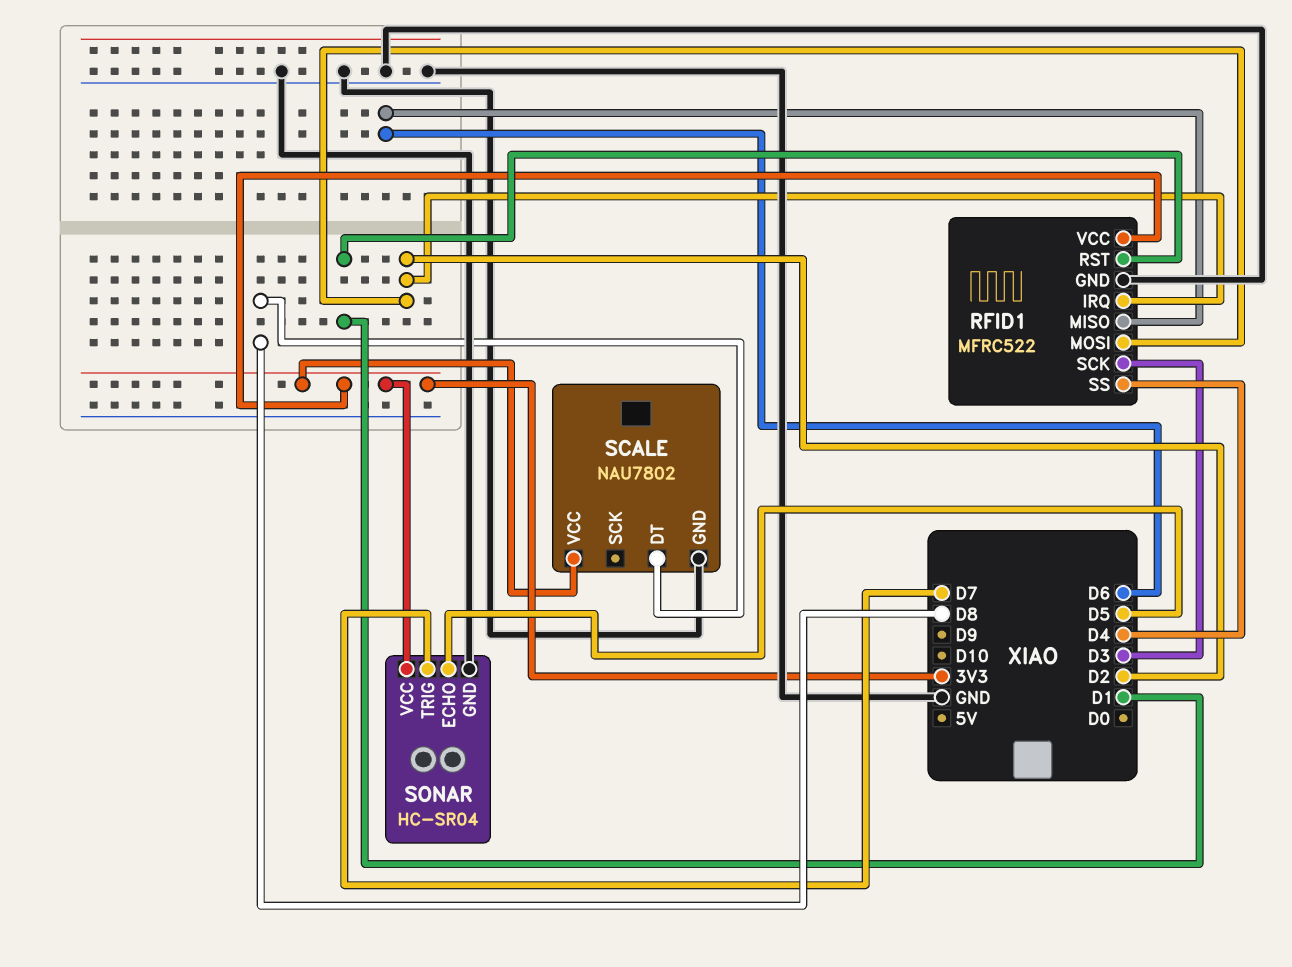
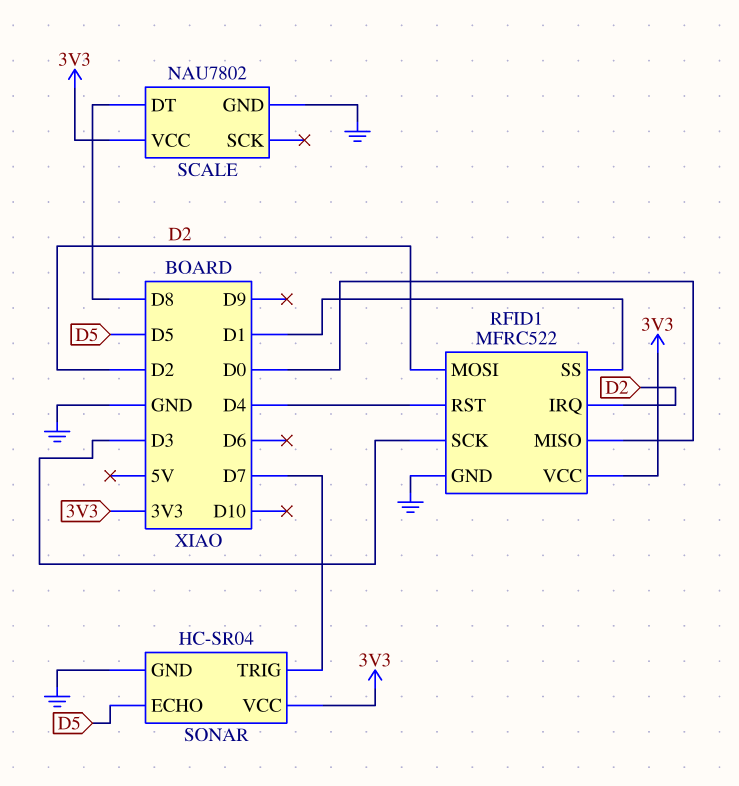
RFID1 pin MISO: D6 -> D0
RFID1 pin RST: D1 -> D4
RFID1 pin SS: D4 -> D1

